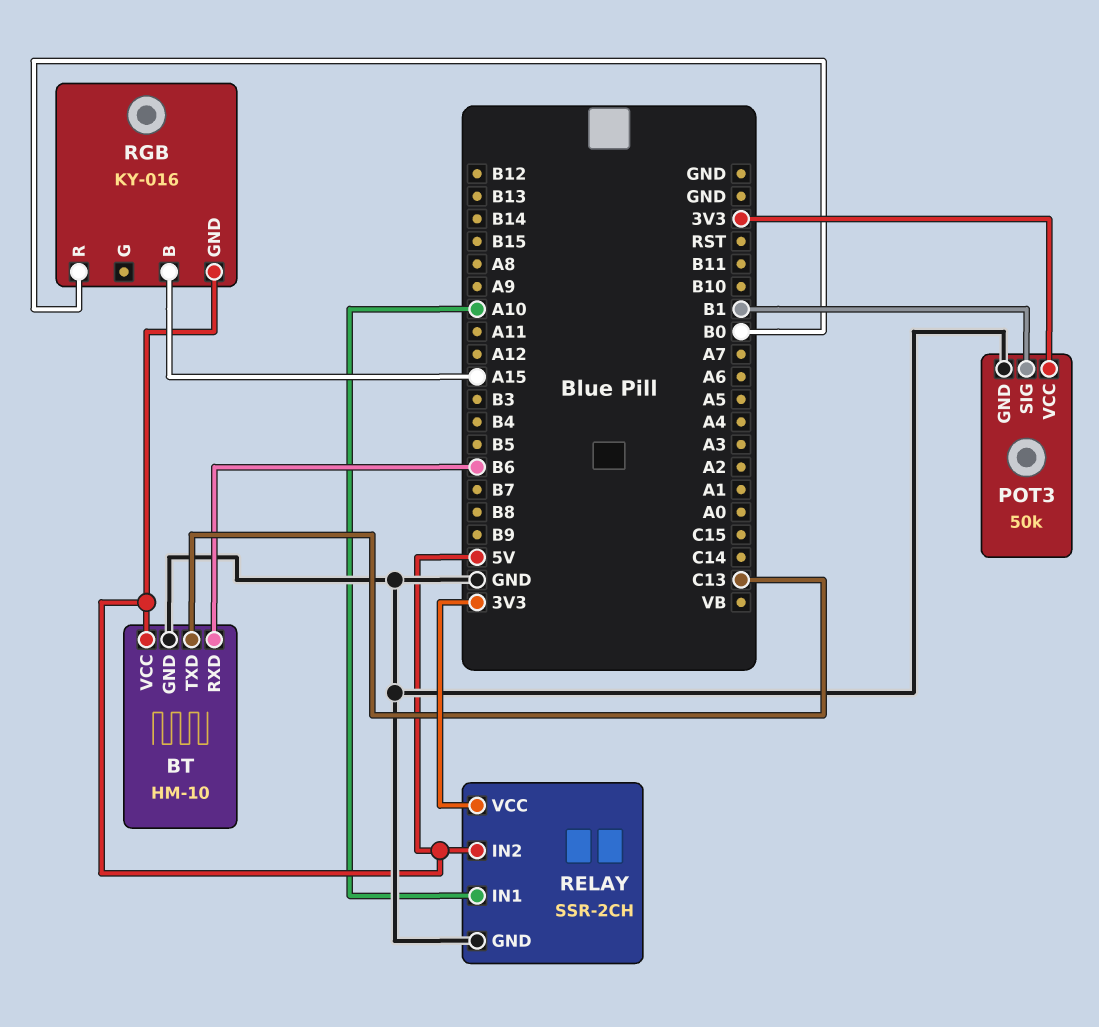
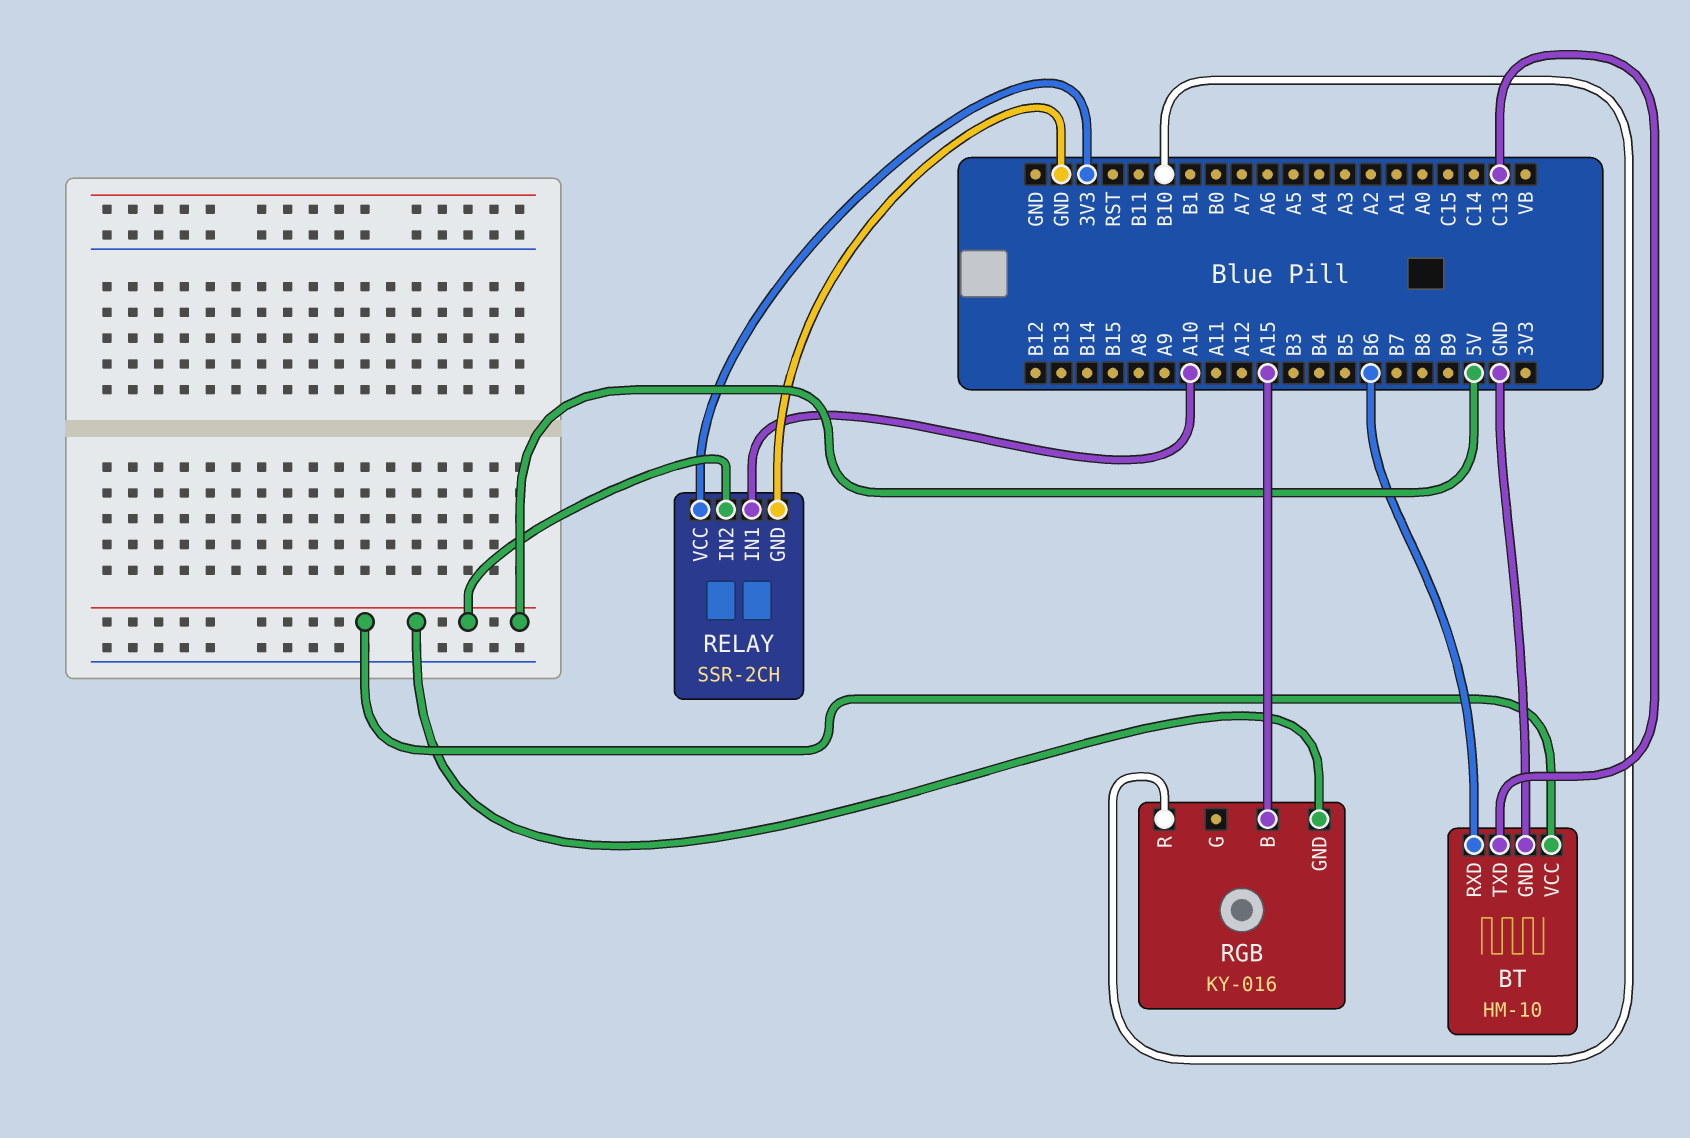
POT3: 50k -> none
POT3 pin GND: GND -> none
POT3 pin SIG: B1 -> none
POT3 pin VCC: 3V3 -> none
RGB pin R: B0 -> B10

